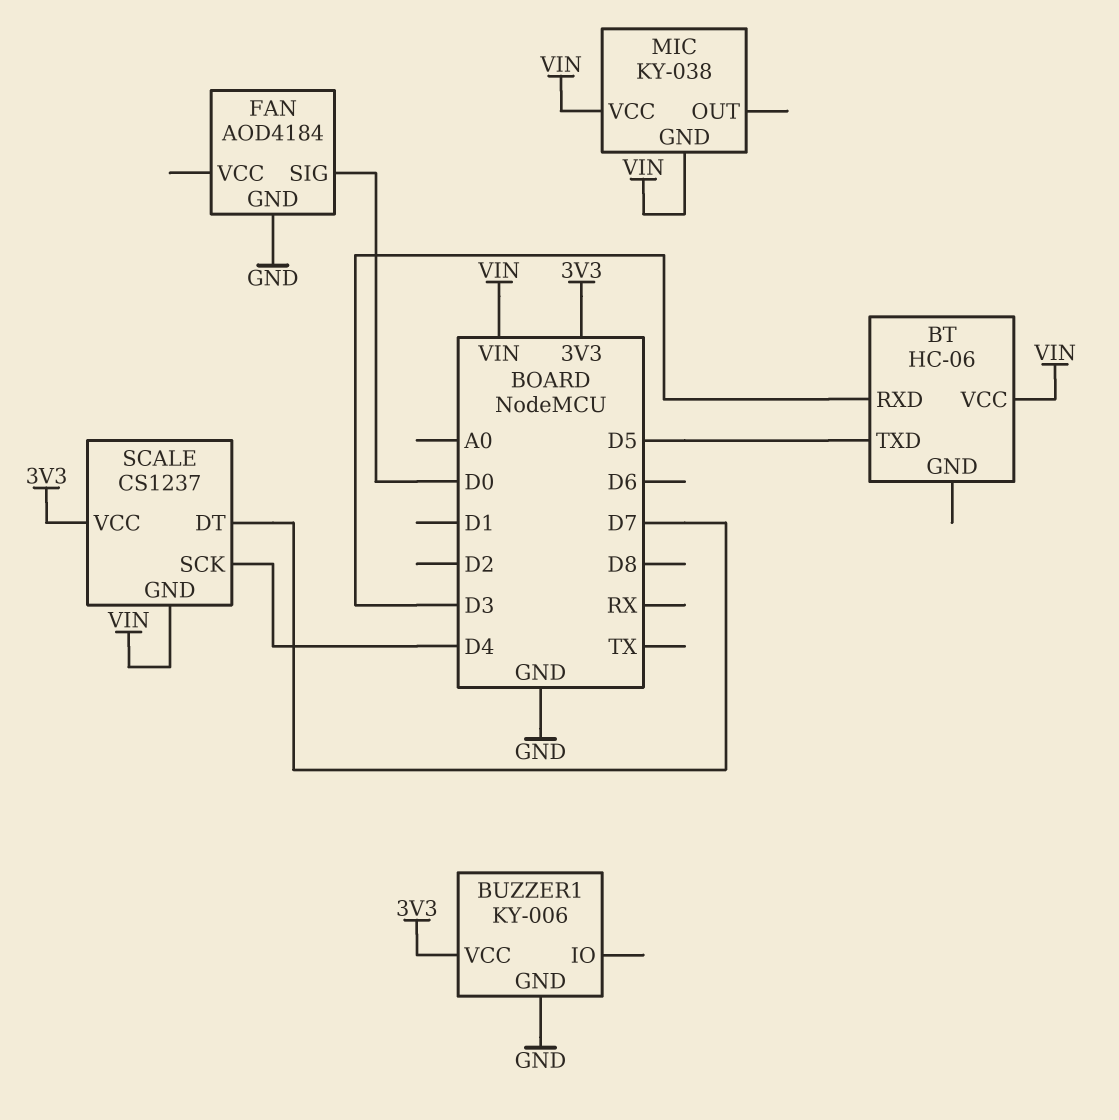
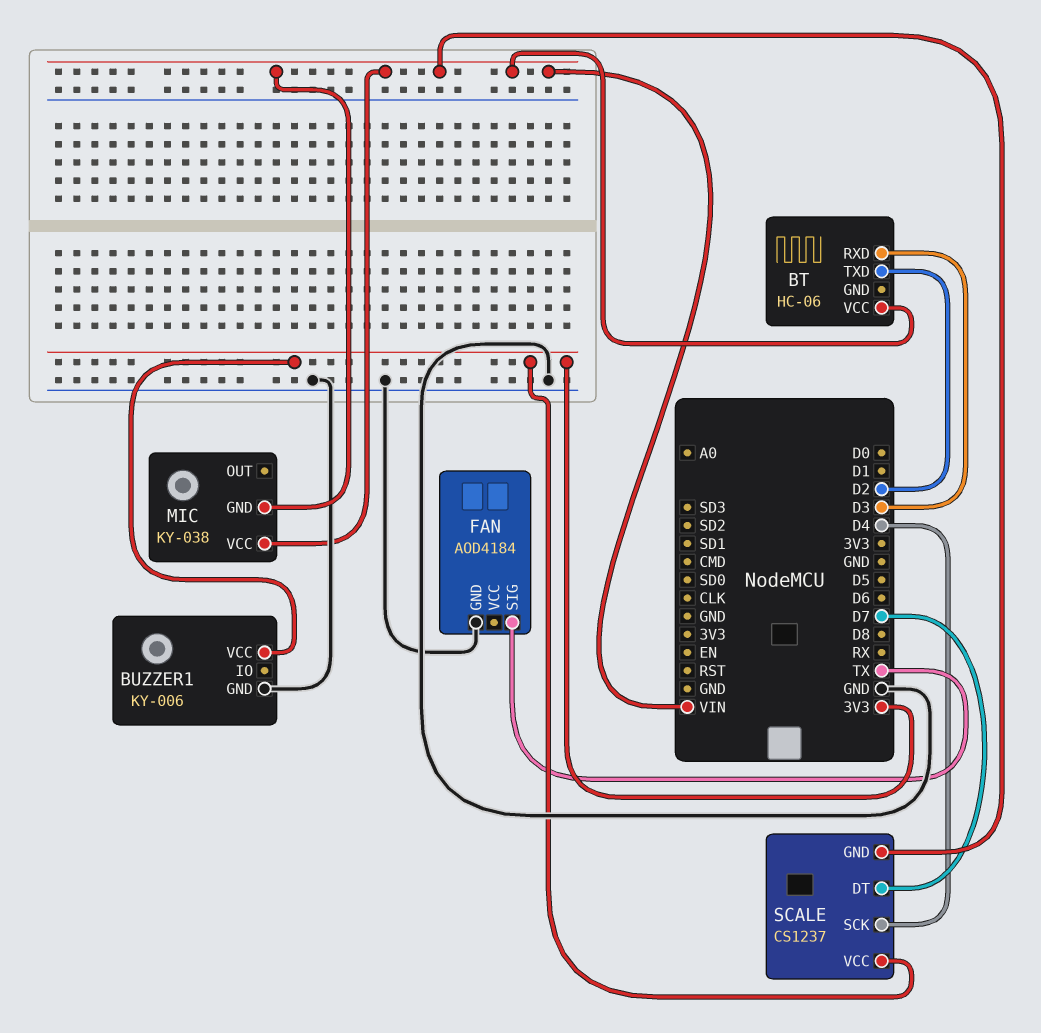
BT pin TXD: D5 -> D2
FAN pin SIG: D0 -> TX

